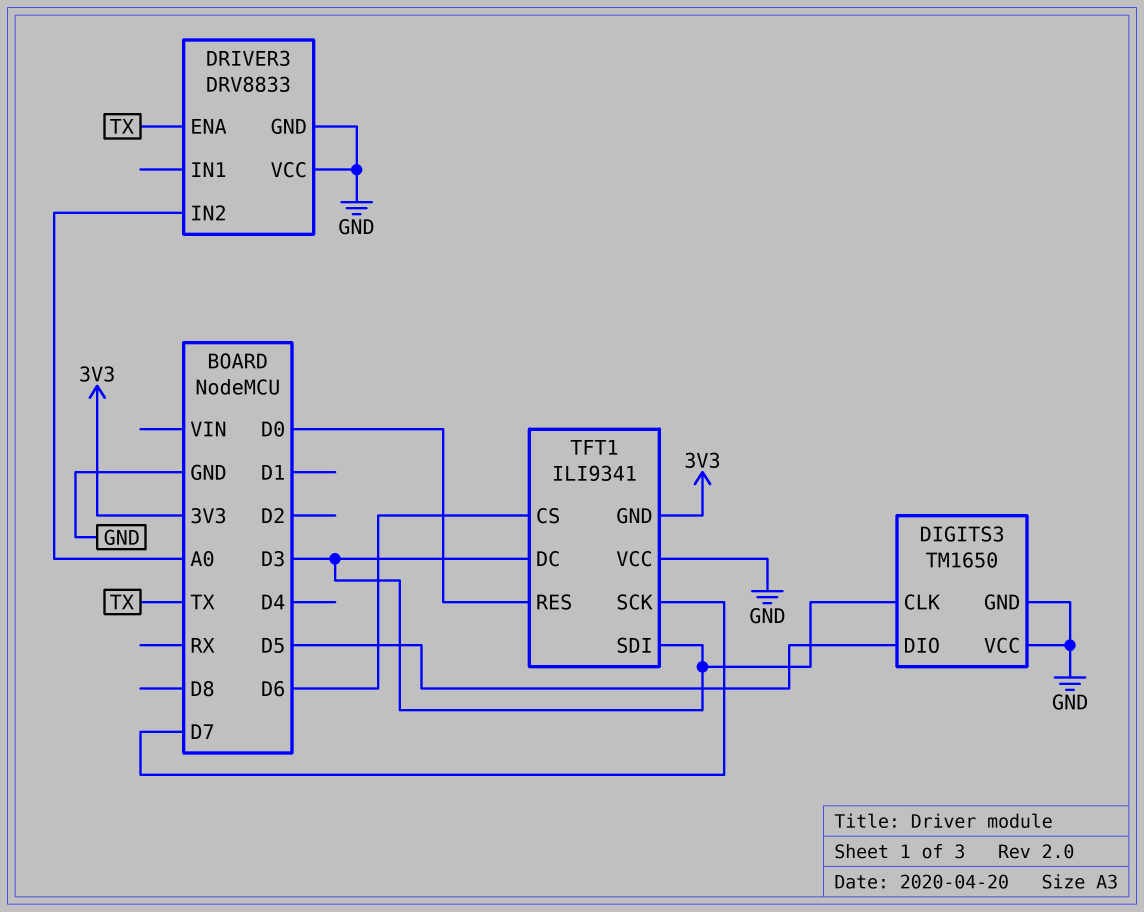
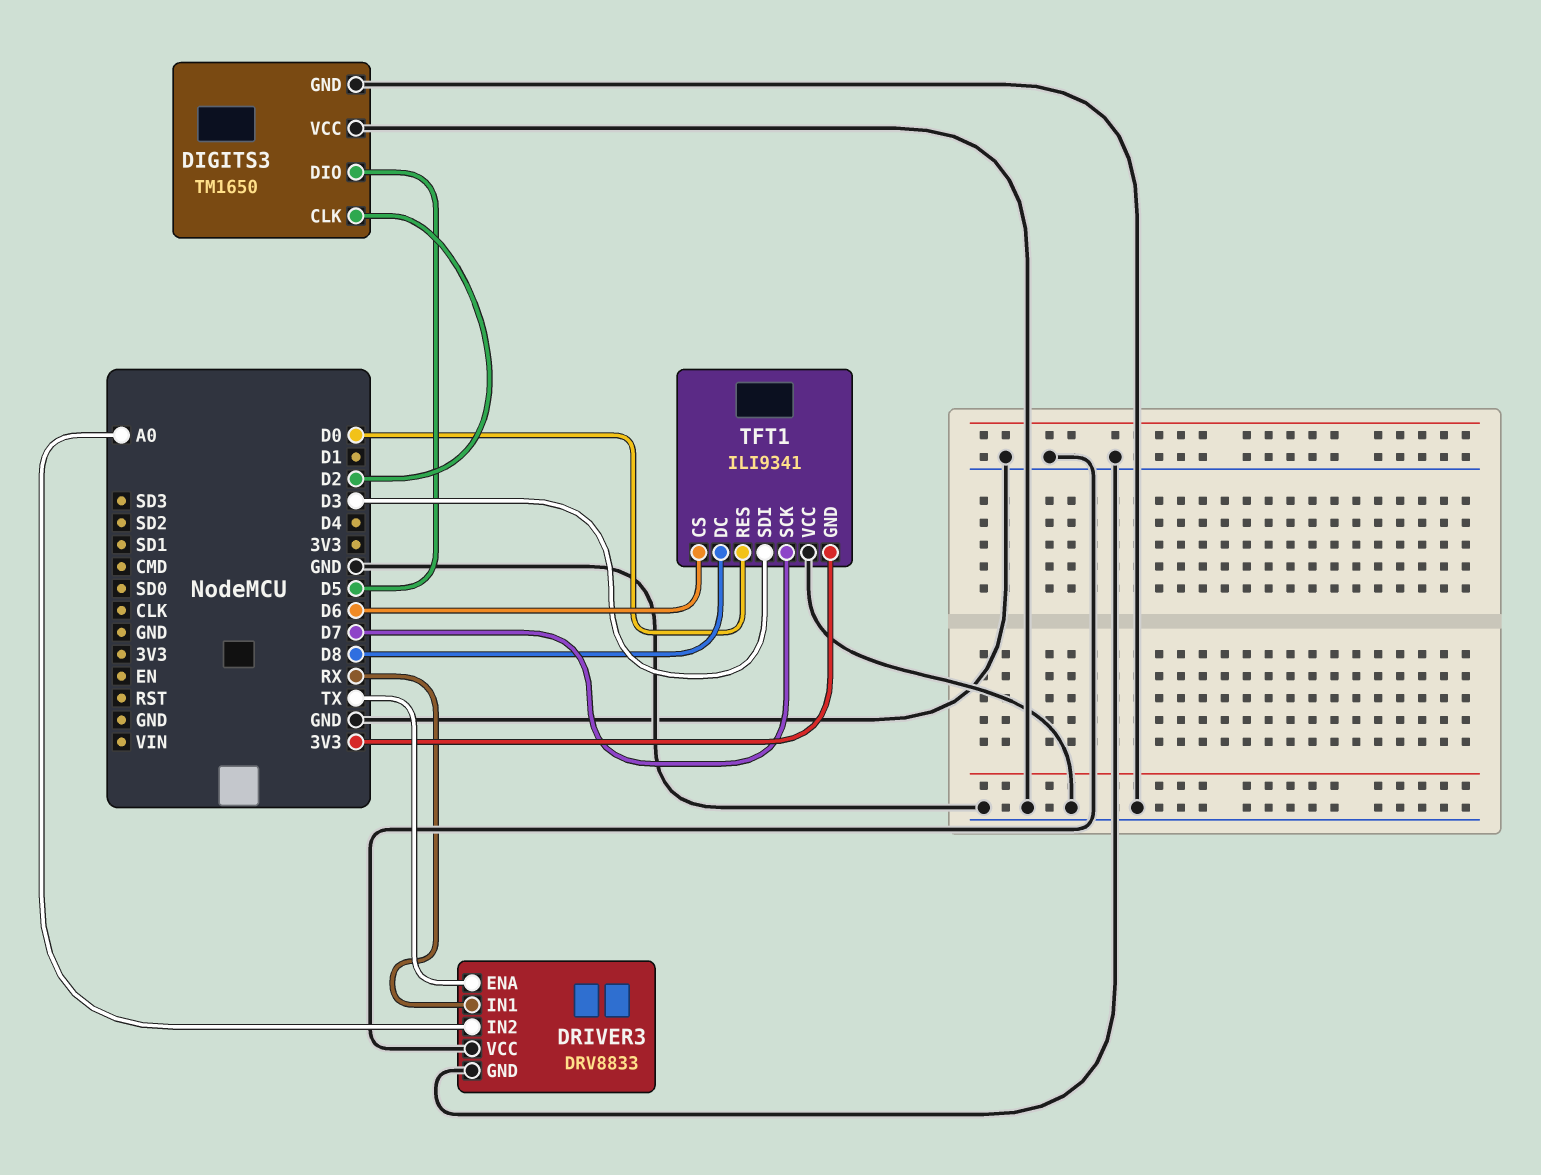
DIGITS3 pin CLK: D3 -> D2
DRIVER3 pin IN1: none -> RX
TFT1 pin DC: D3 -> D8

